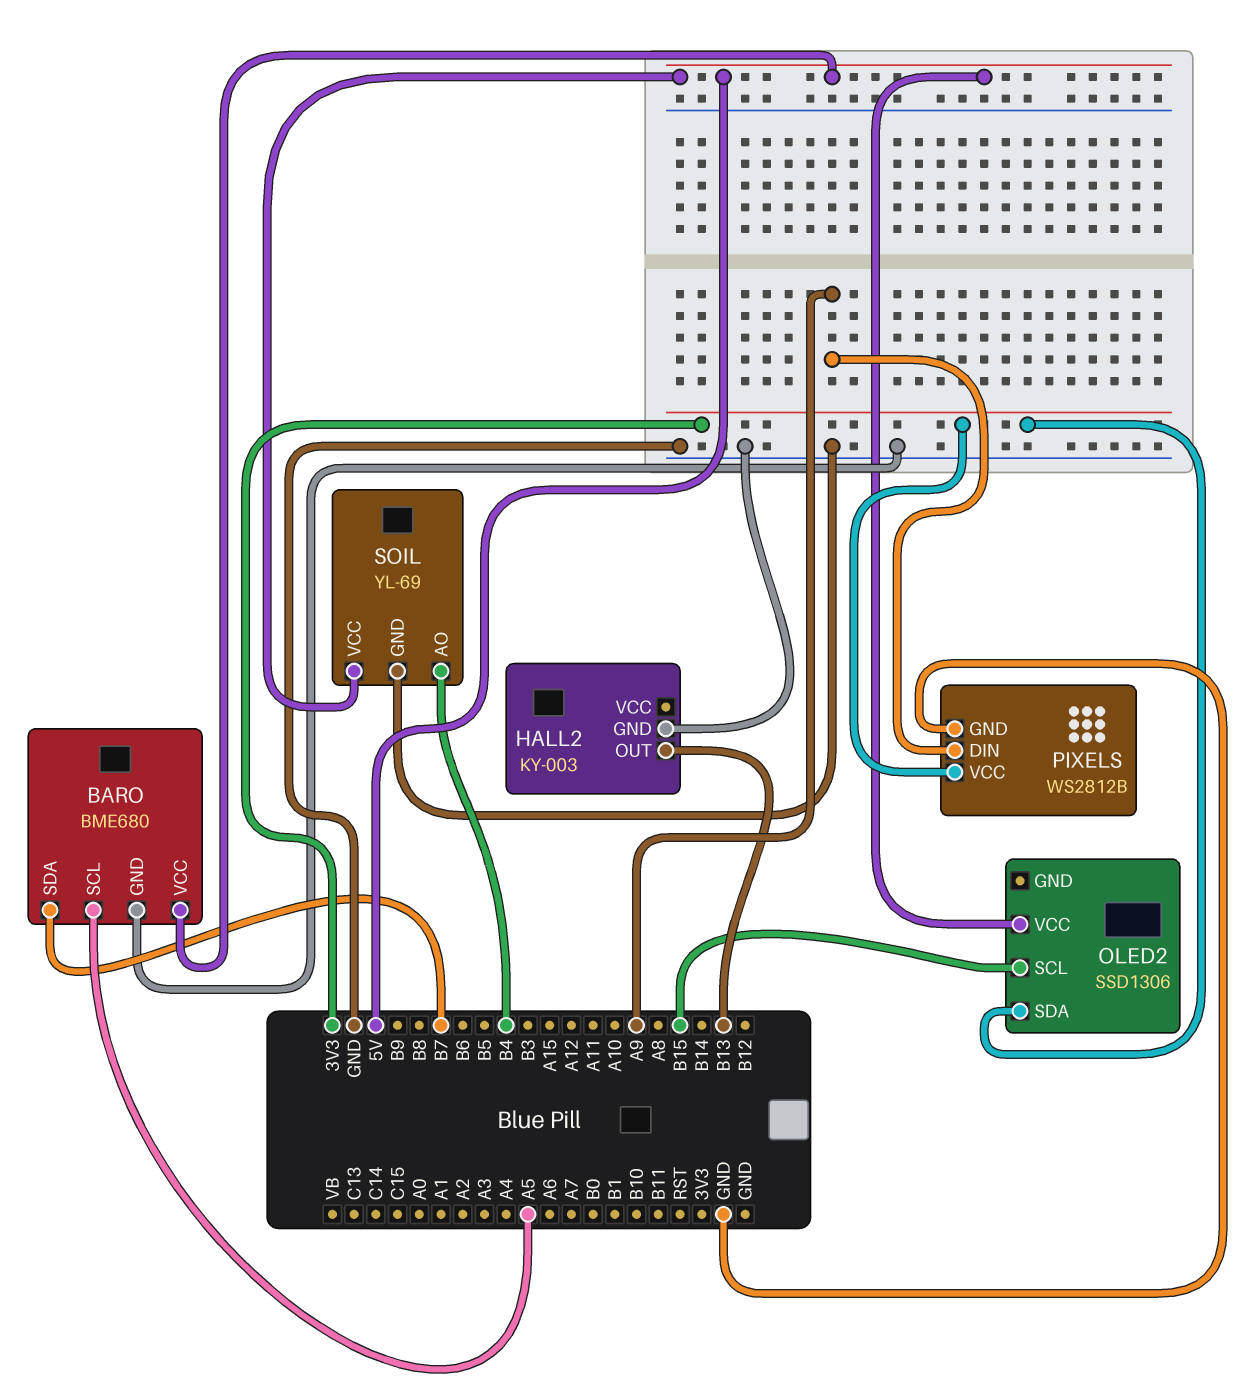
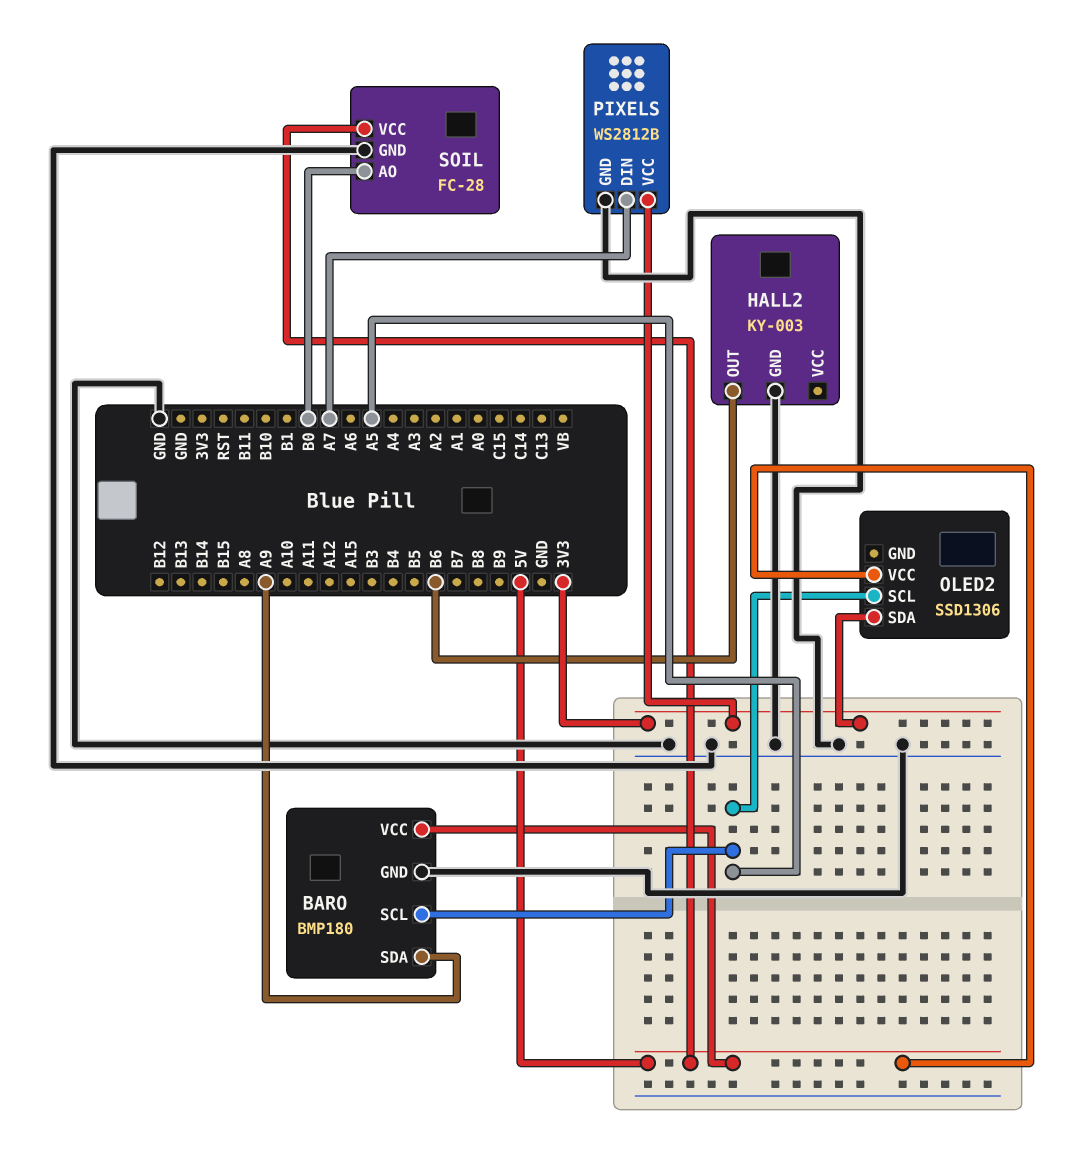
BARO: BME680 -> BMP180
BARO pin SDA: B7 -> A9
HALL2 pin OUT: B13 -> B6
OLED2 pin SCL: B15 -> A5
PIXELS pin DIN: A9 -> A7
SOIL: YL-69 -> FC-28
SOIL pin AO: B4 -> B0

